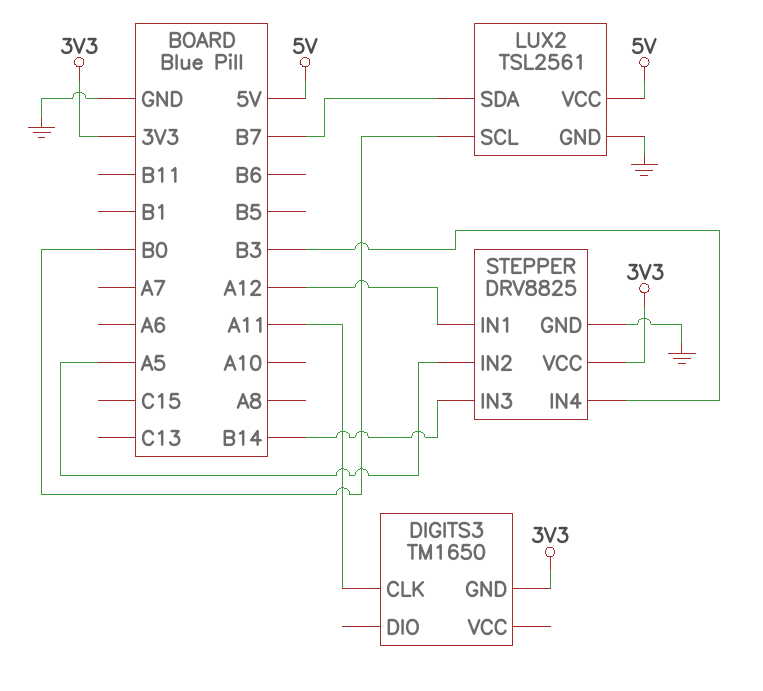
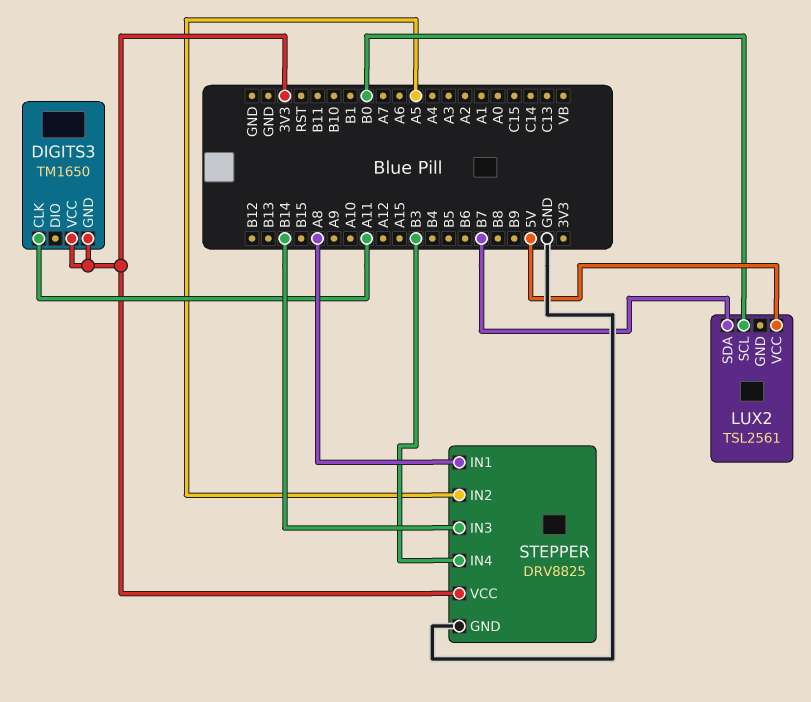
DIGITS3 pin VCC: none -> 3V3
LUX2 pin GND: GND -> none
STEPPER pin IN1: A12 -> A8

